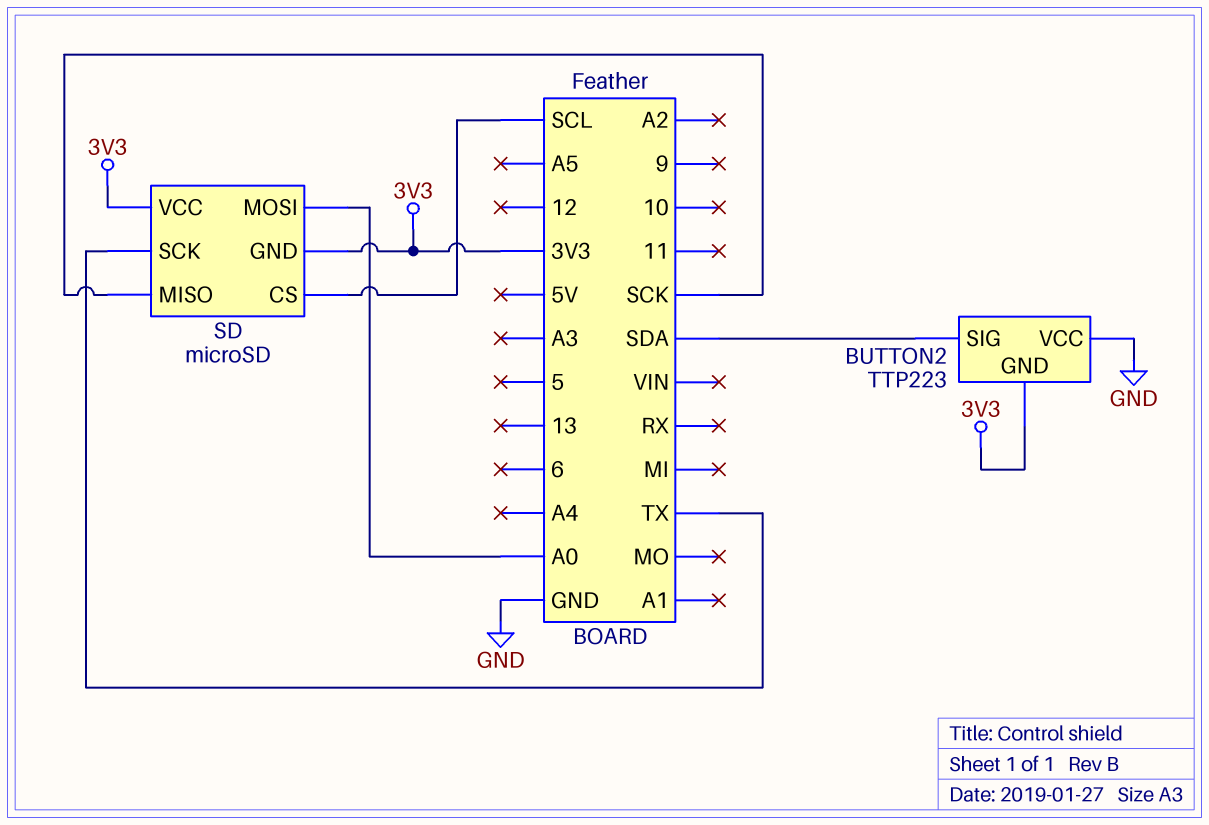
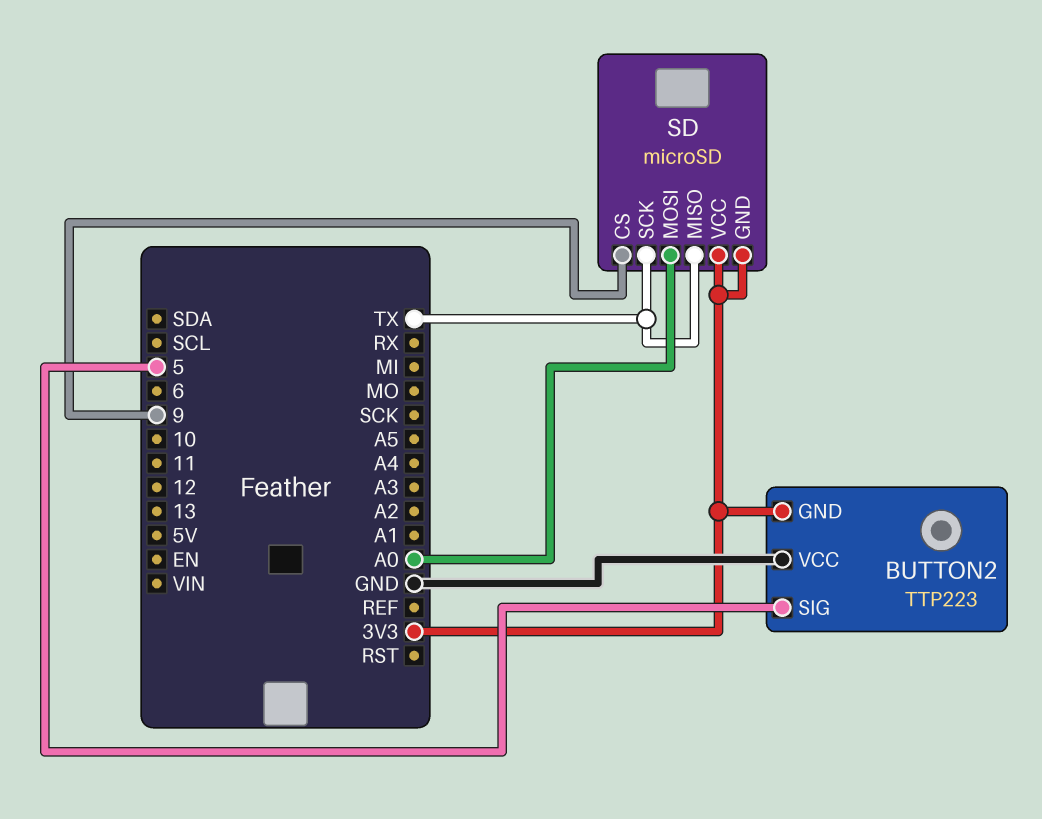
BUTTON2 pin SIG: SDA -> 5
SD pin CS: SCL -> 9
SD pin MISO: SCK -> TX

